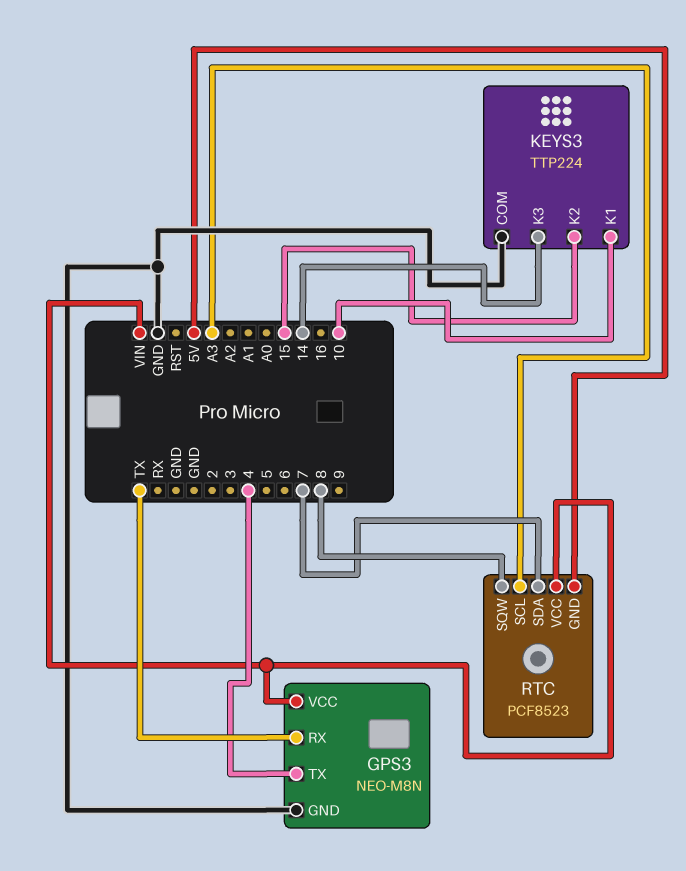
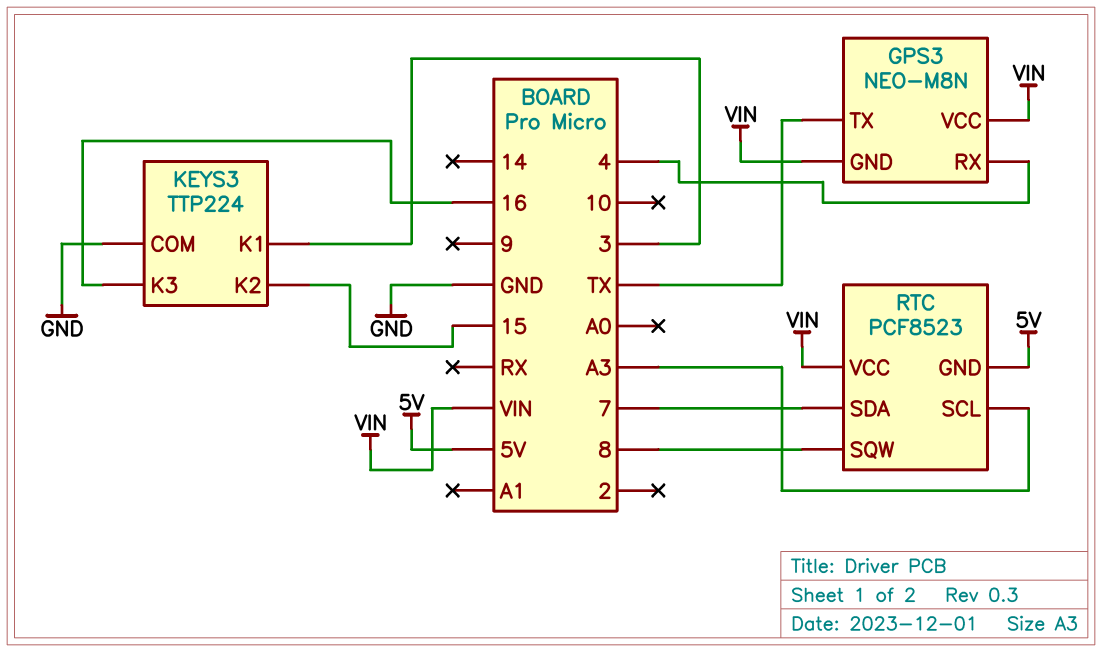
GPS3 pin GND: GND -> VIN
GPS3 pin RX: TX -> 4
GPS3 pin TX: 4 -> TX
KEYS3 pin K1: 10 -> 3
KEYS3 pin K3: 14 -> 16

